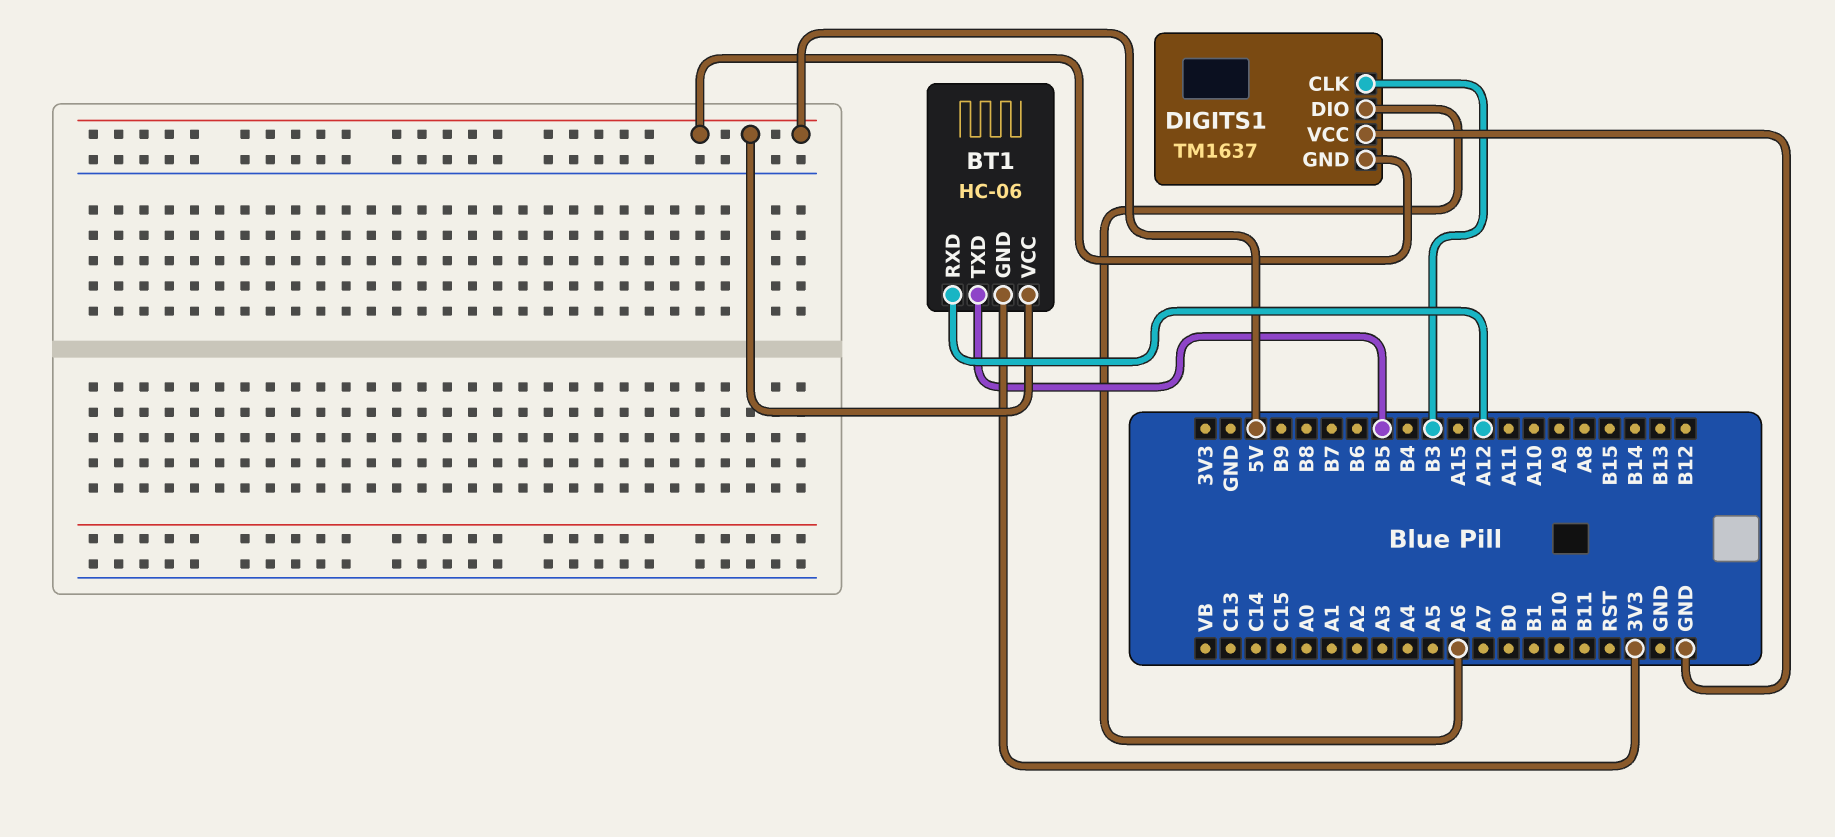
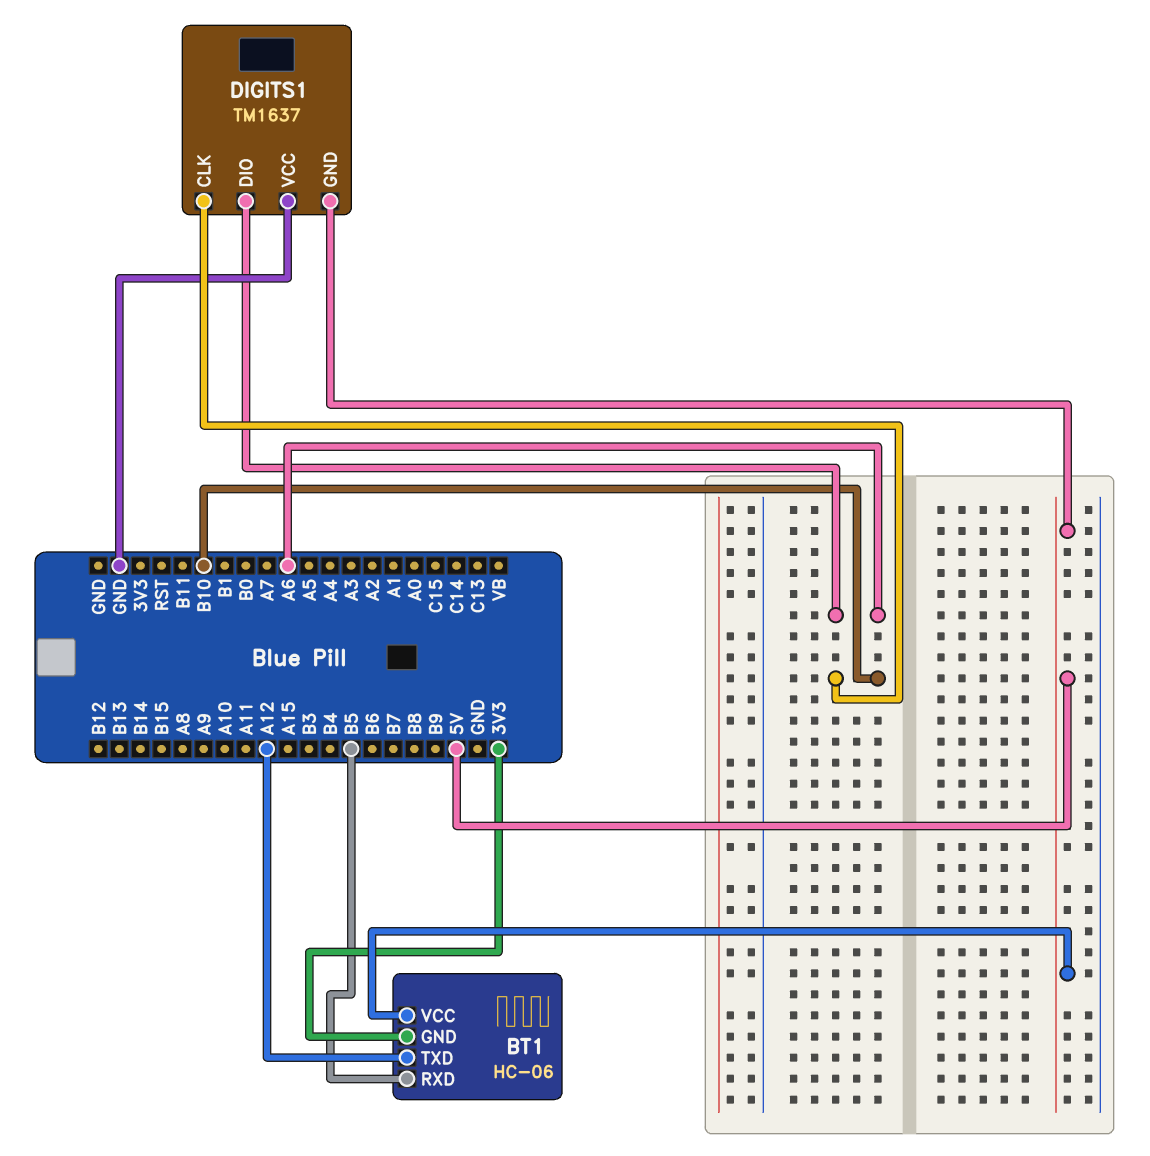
BT1 pin RXD: A12 -> B5
BT1 pin TXD: B5 -> A12
DIGITS1 pin CLK: B3 -> B10

